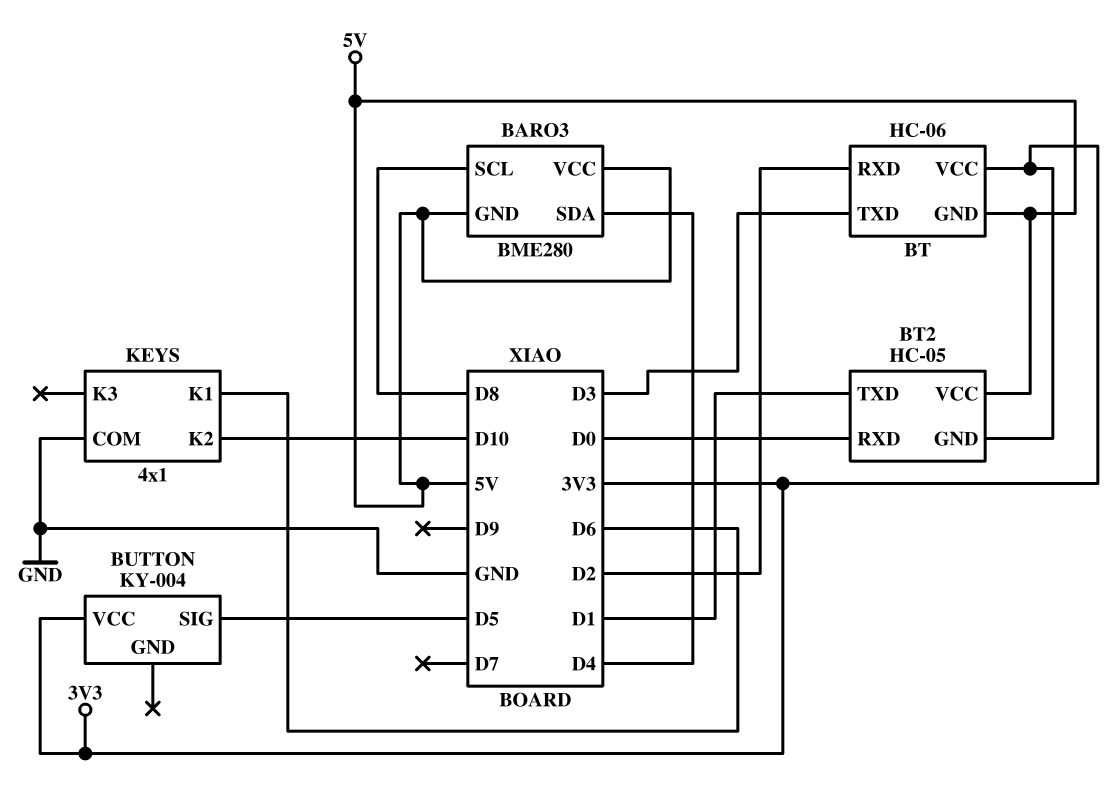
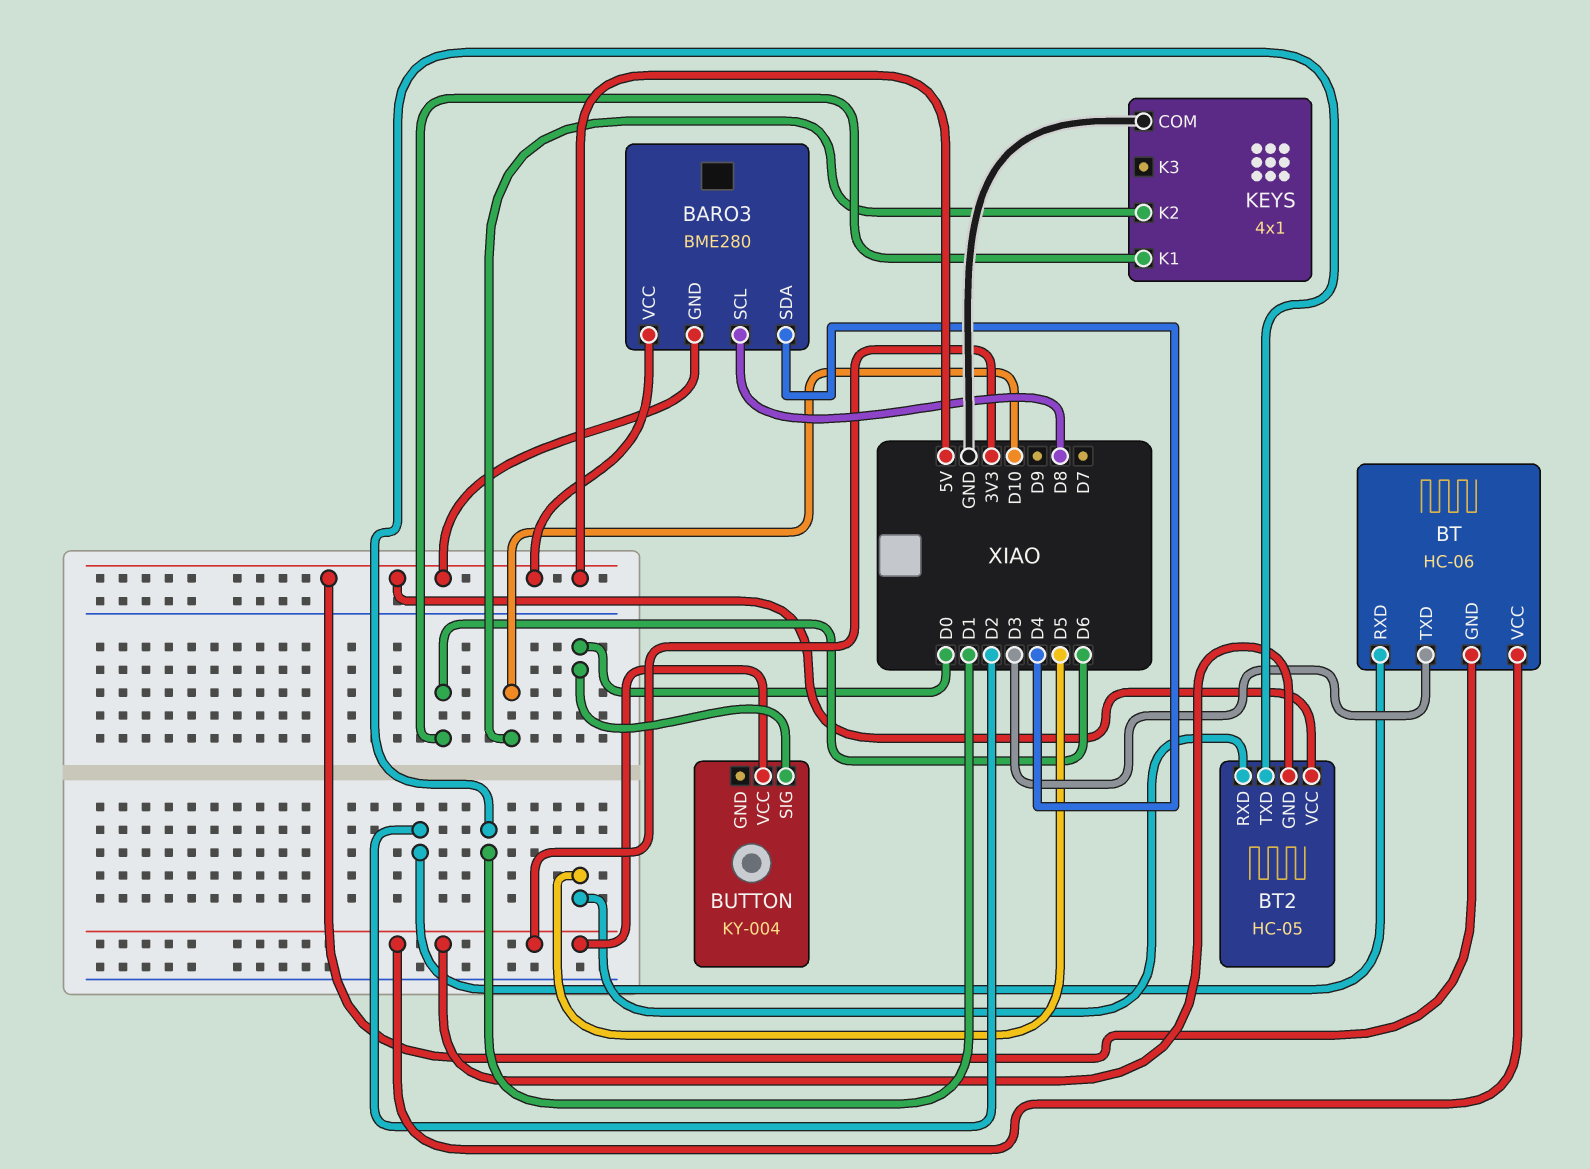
BT2 pin RXD: D0 -> D5
BUTTON pin SIG: D5 -> D0

